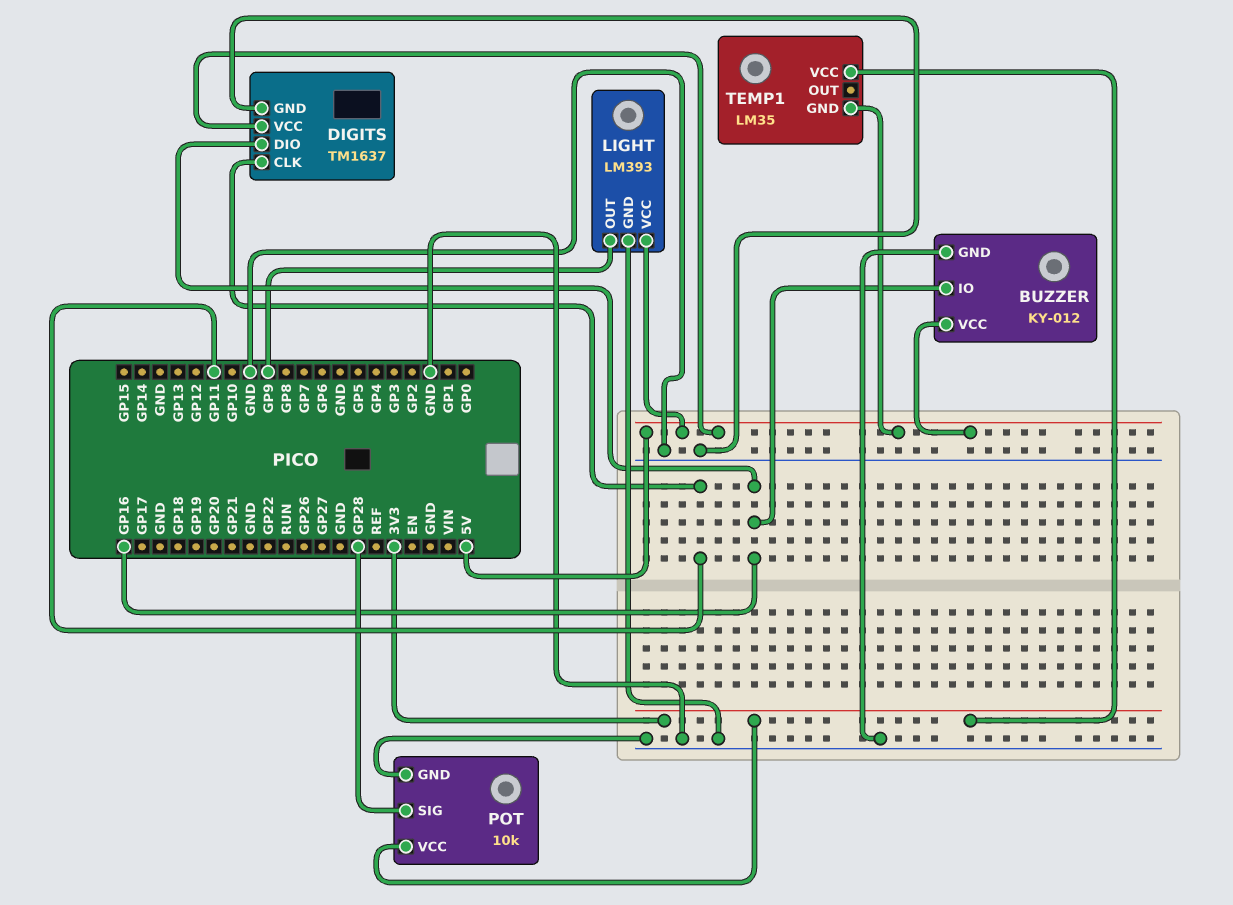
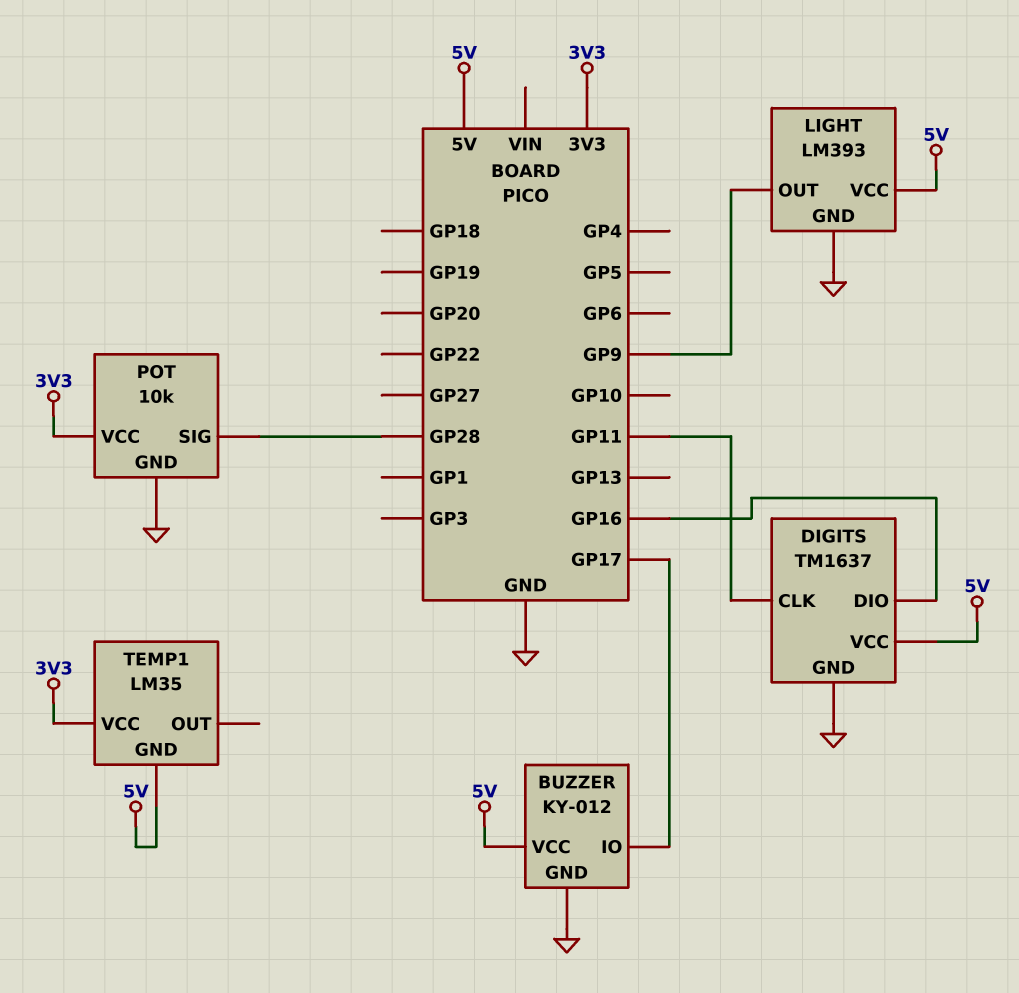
BUZZER pin IO: GP16 -> GP17

